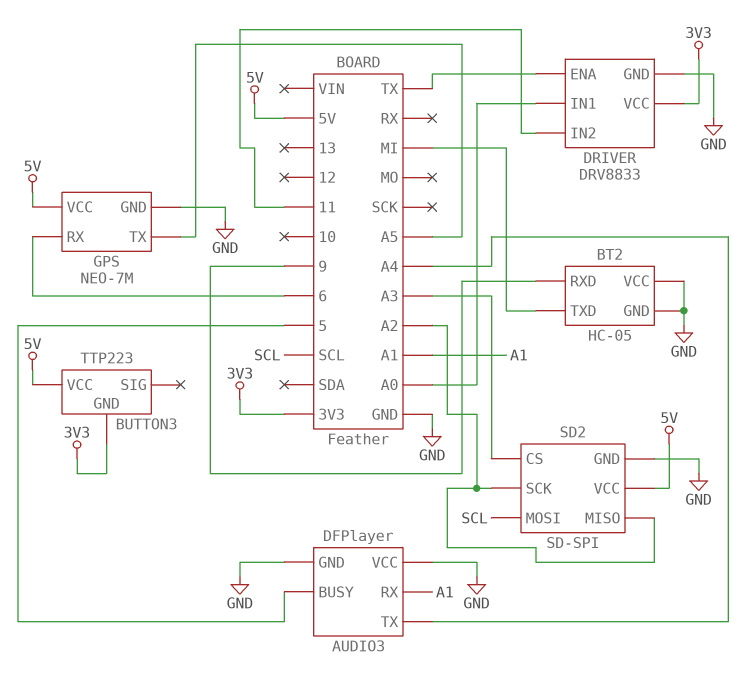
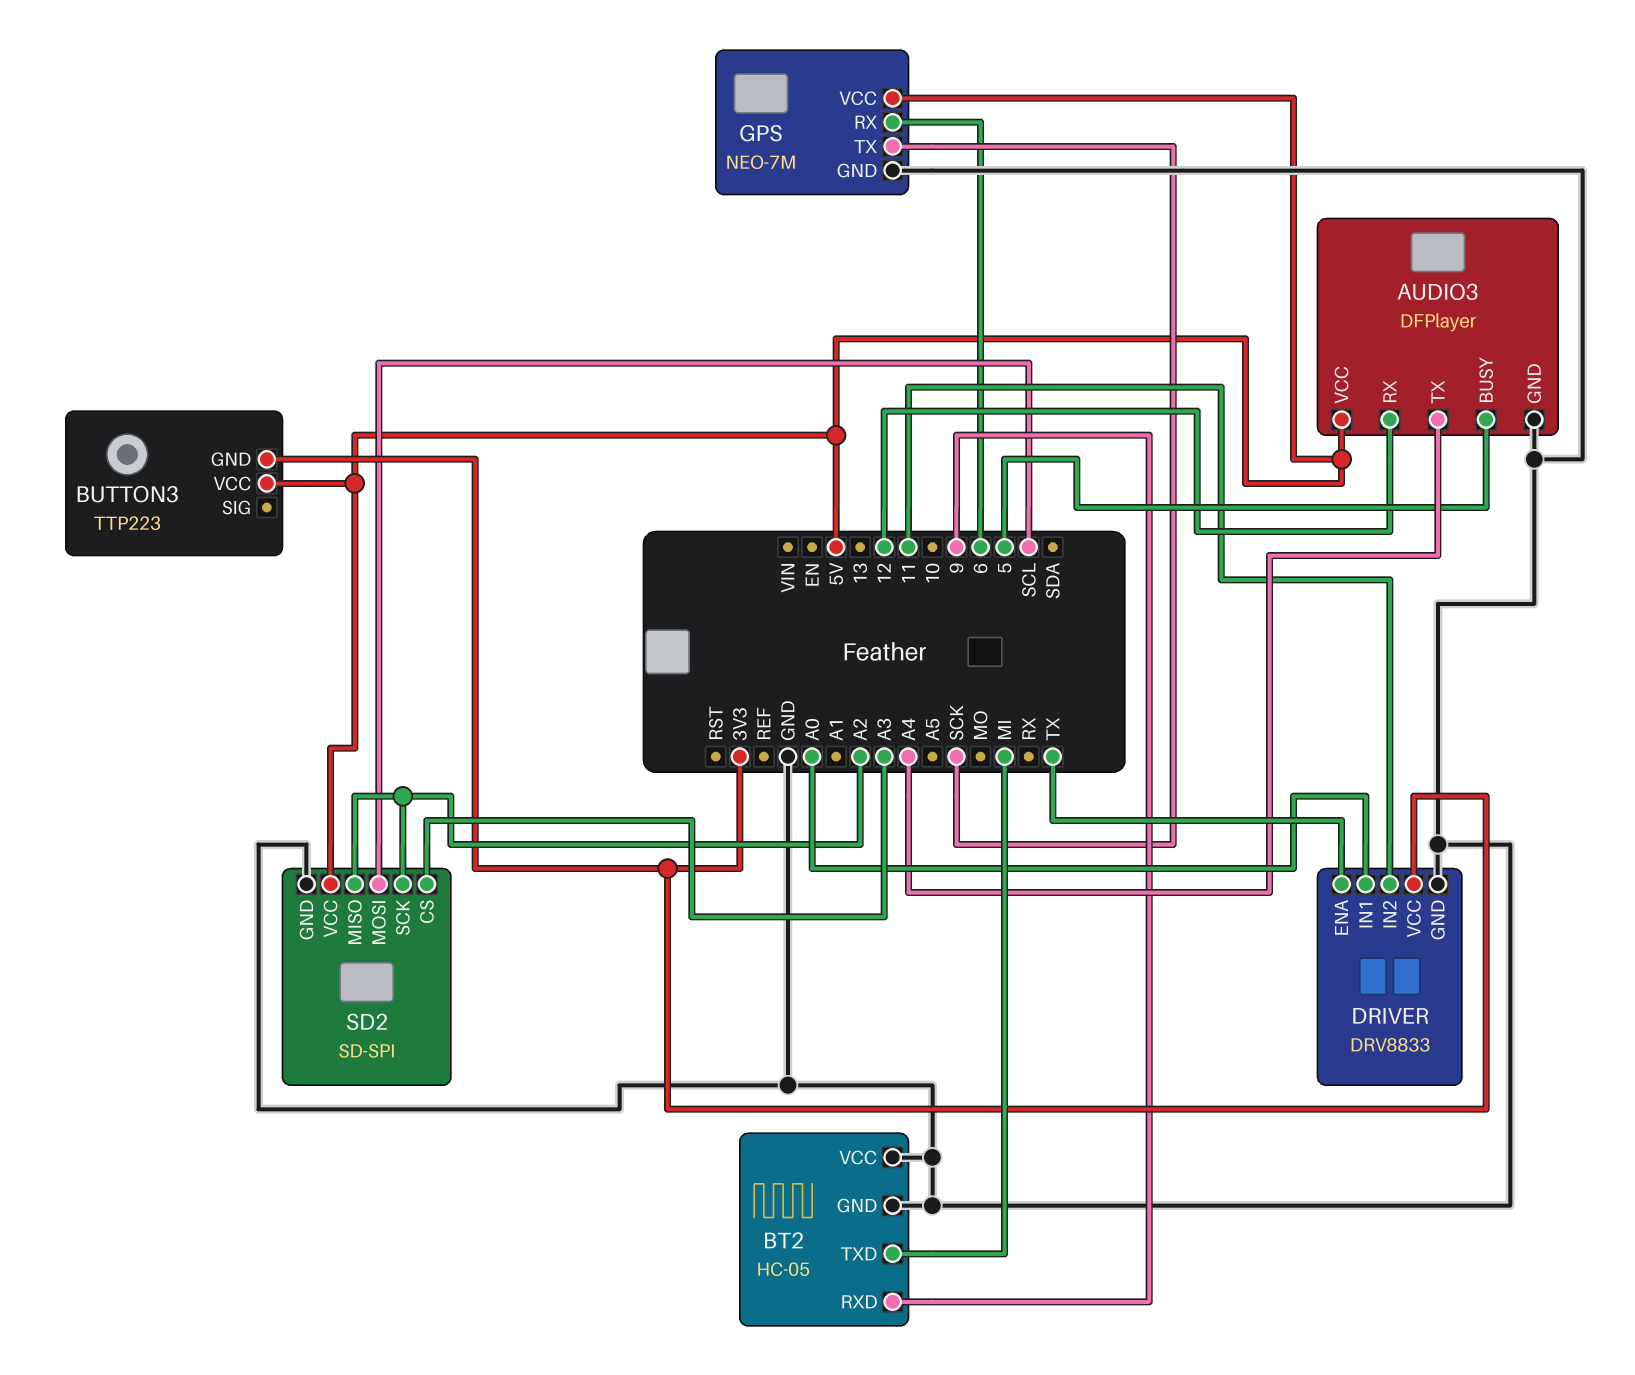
AUDIO3 pin RX: A1 -> 12
AUDIO3 pin VCC: GND -> 5V
GPS pin TX: A5 -> SCK

